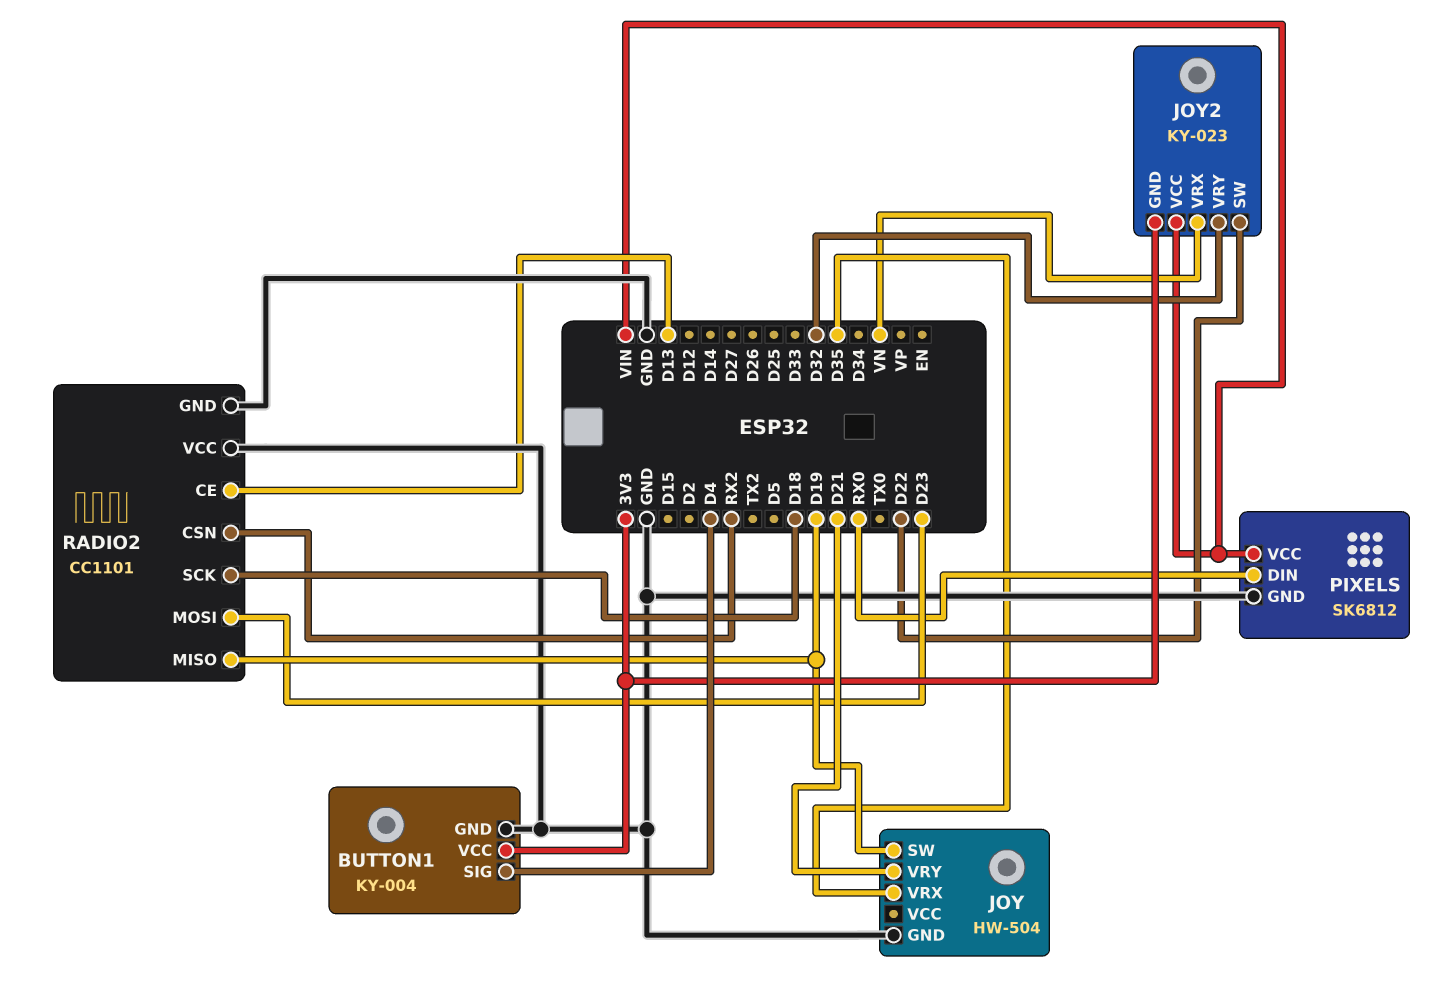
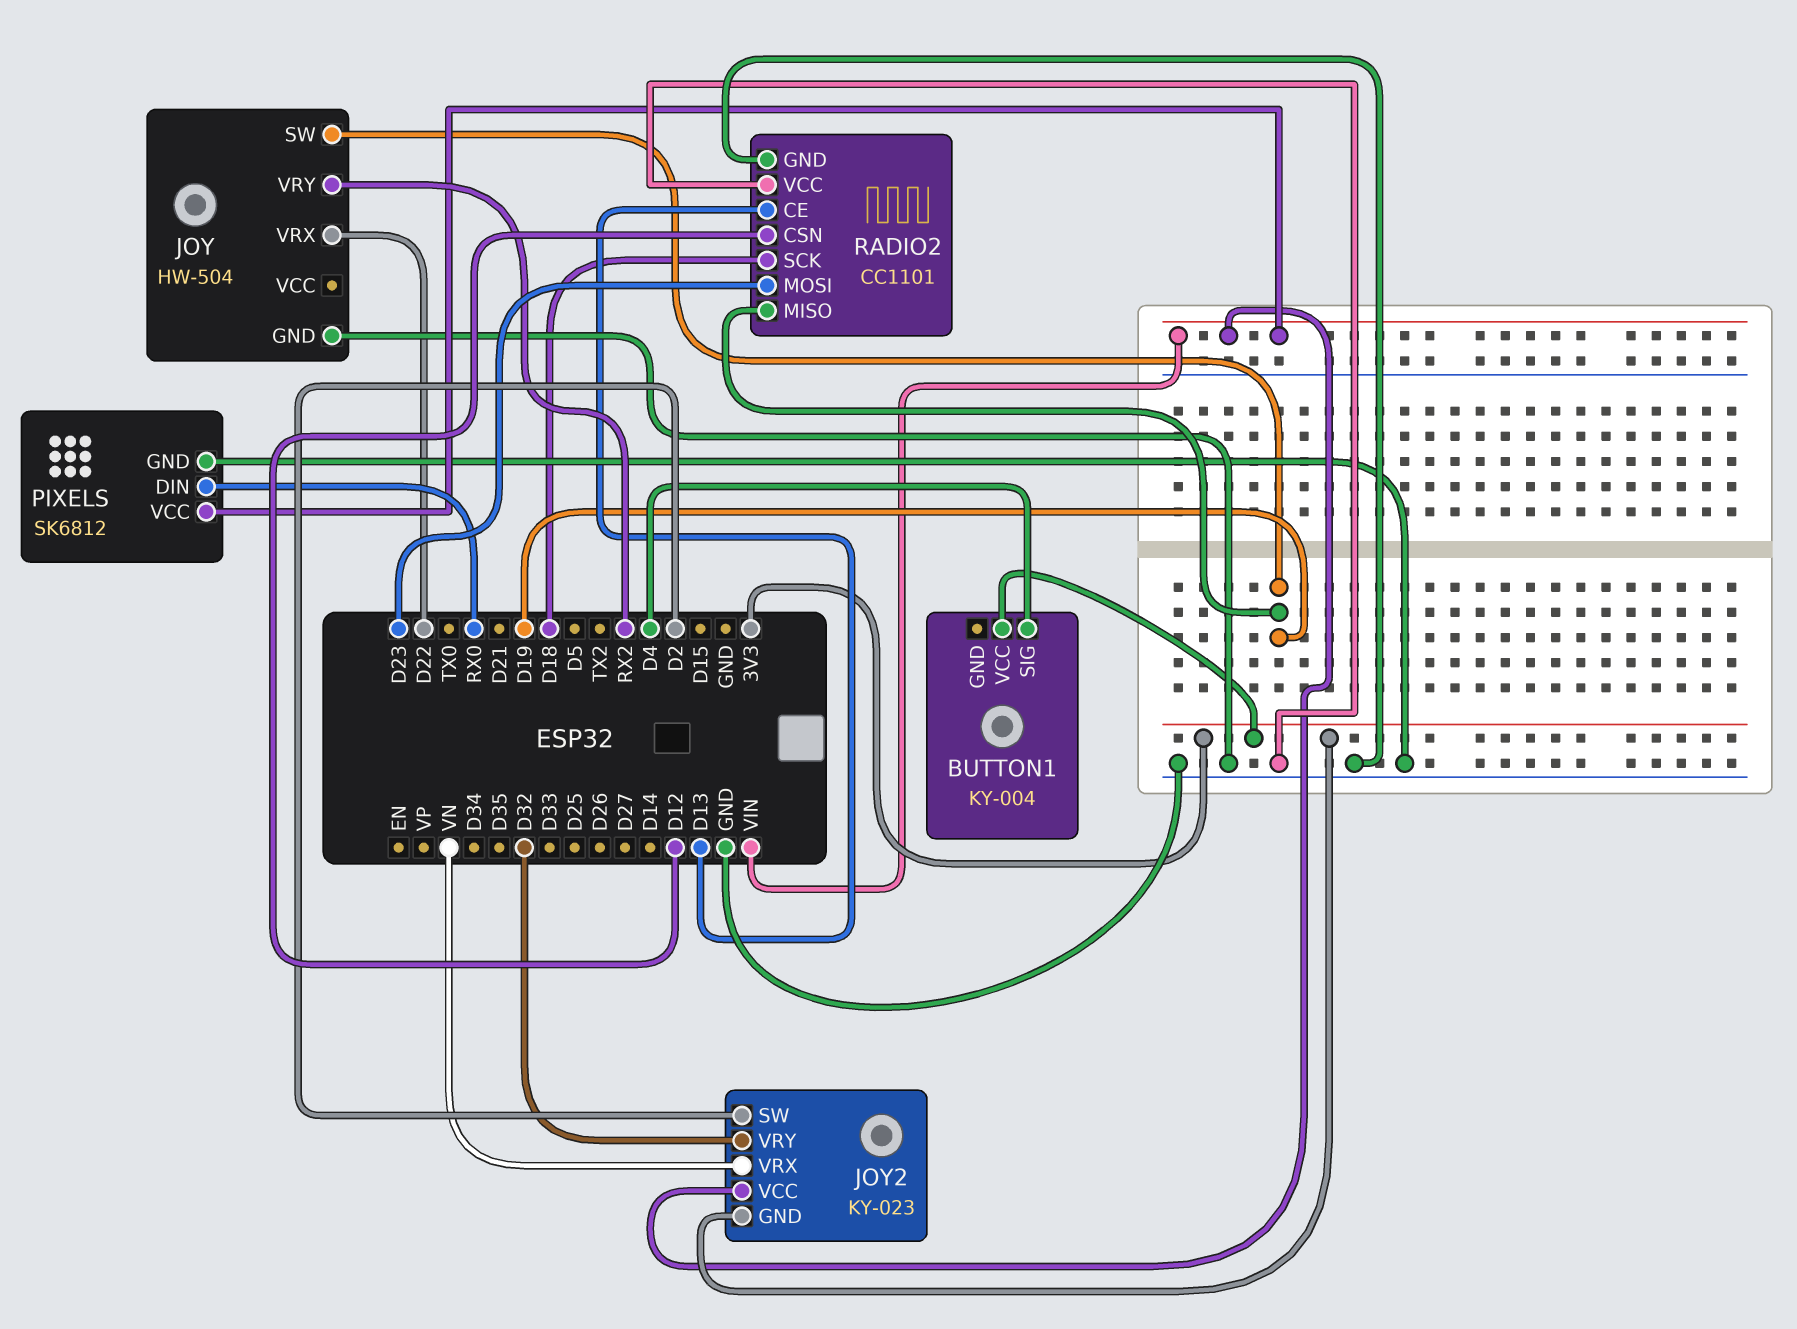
BUTTON1 pin GND: GND -> none
JOY pin VRX: D35 -> D22
JOY pin VRY: D21 -> RX2
JOY2 pin SW: D22 -> D2
RADIO2 pin CSN: RX2 -> D12

